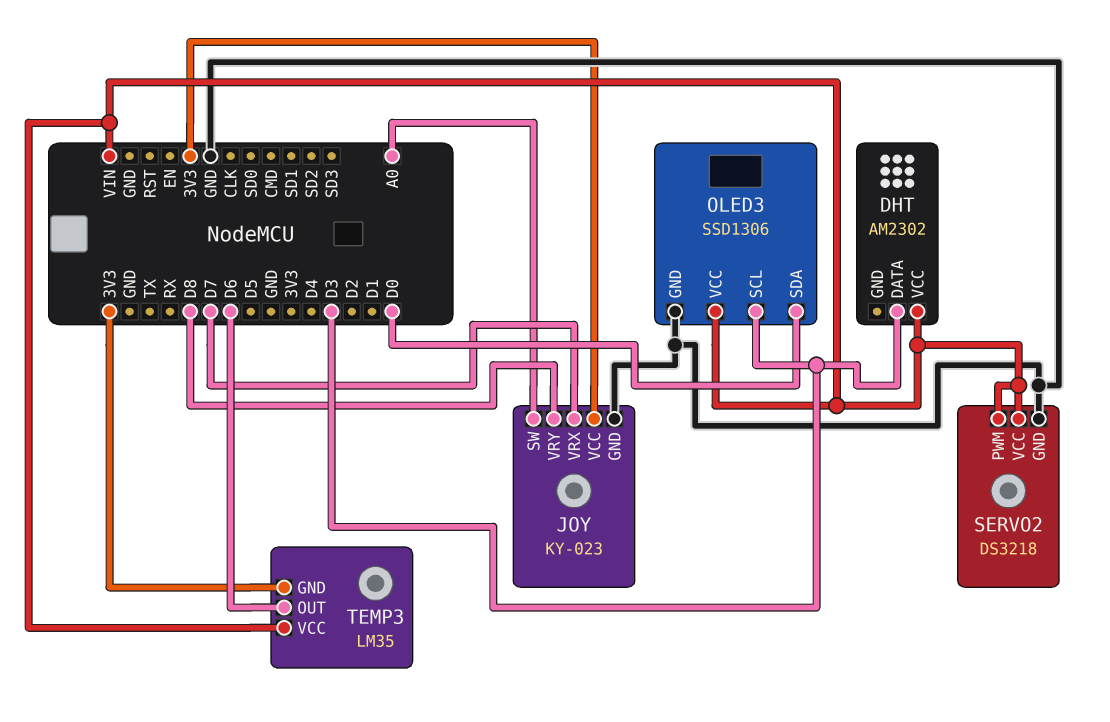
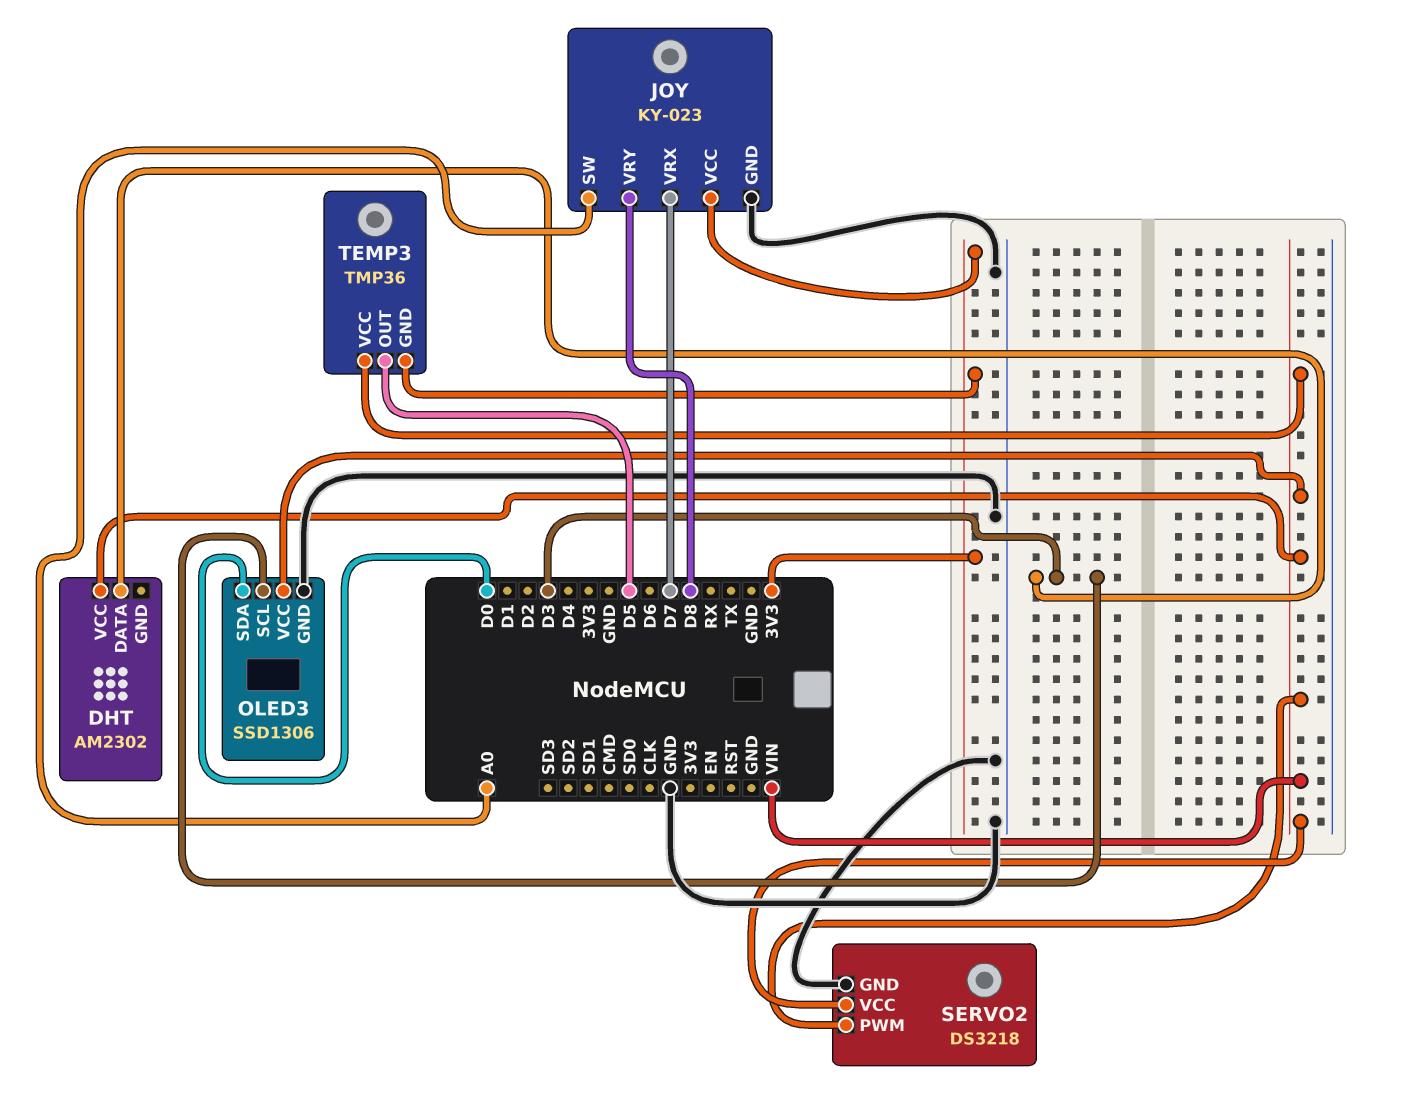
TEMP3: LM35 -> TMP36
TEMP3 pin OUT: D6 -> D5

